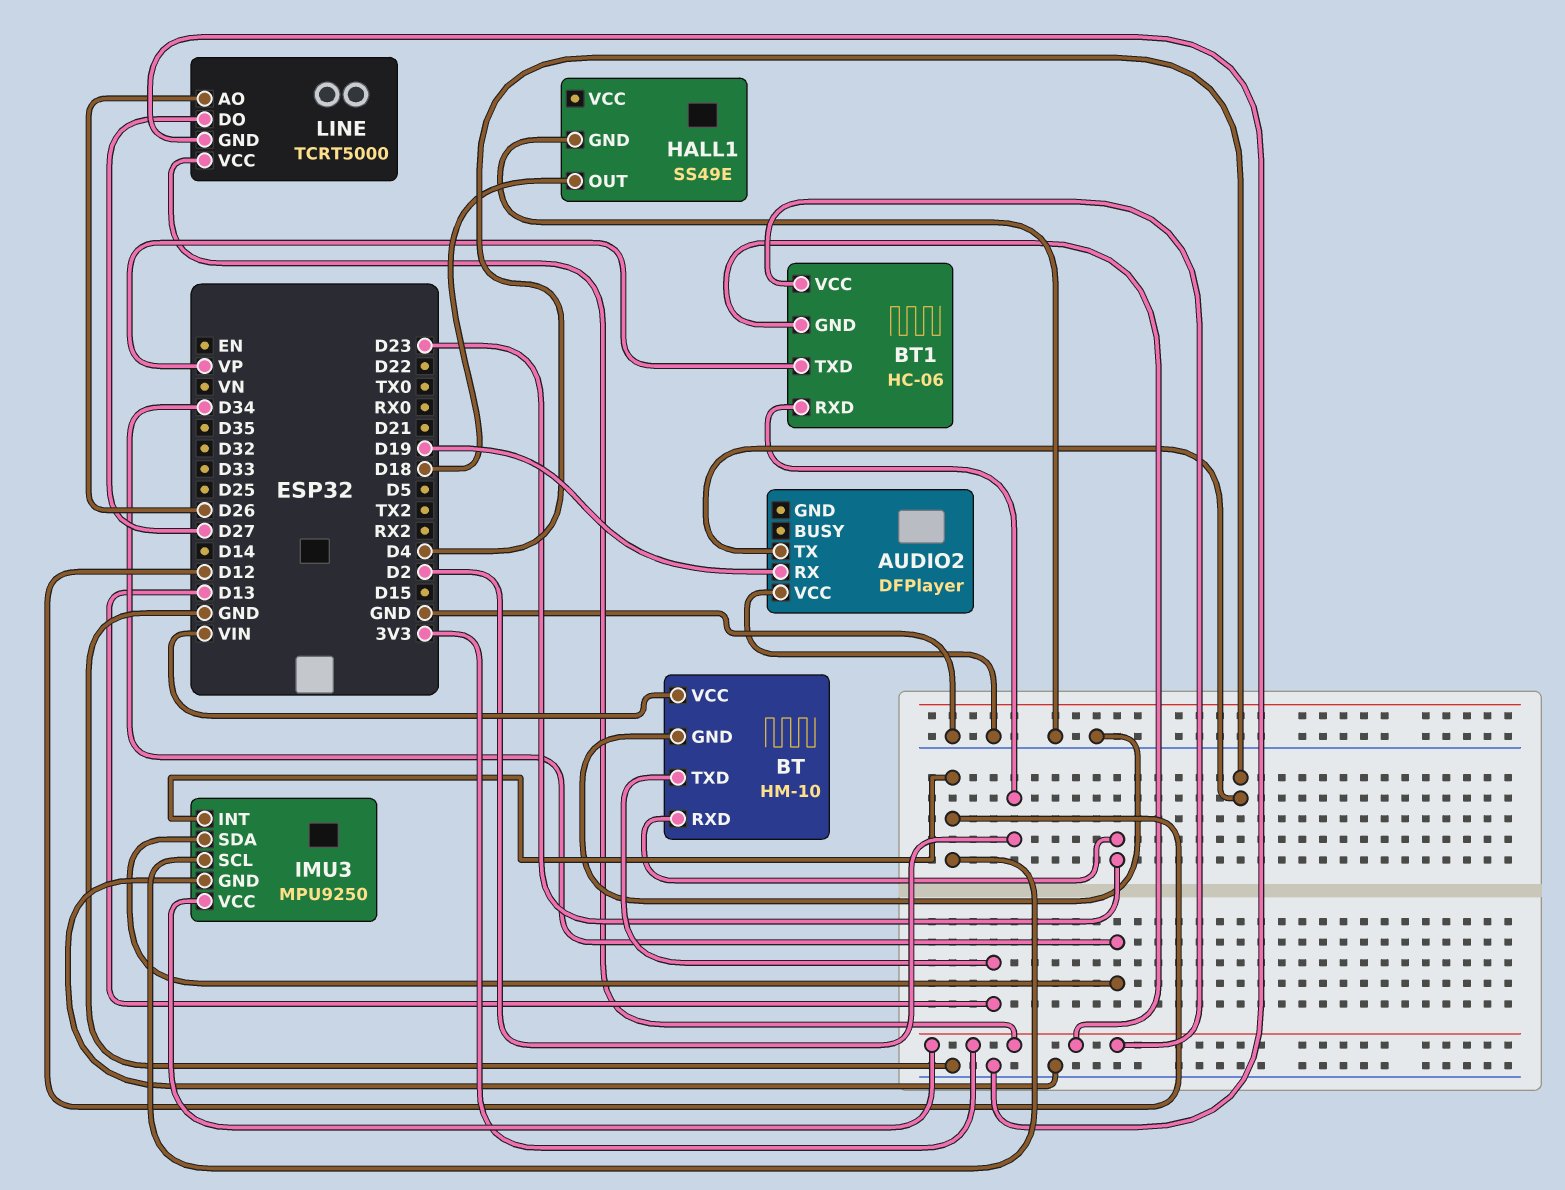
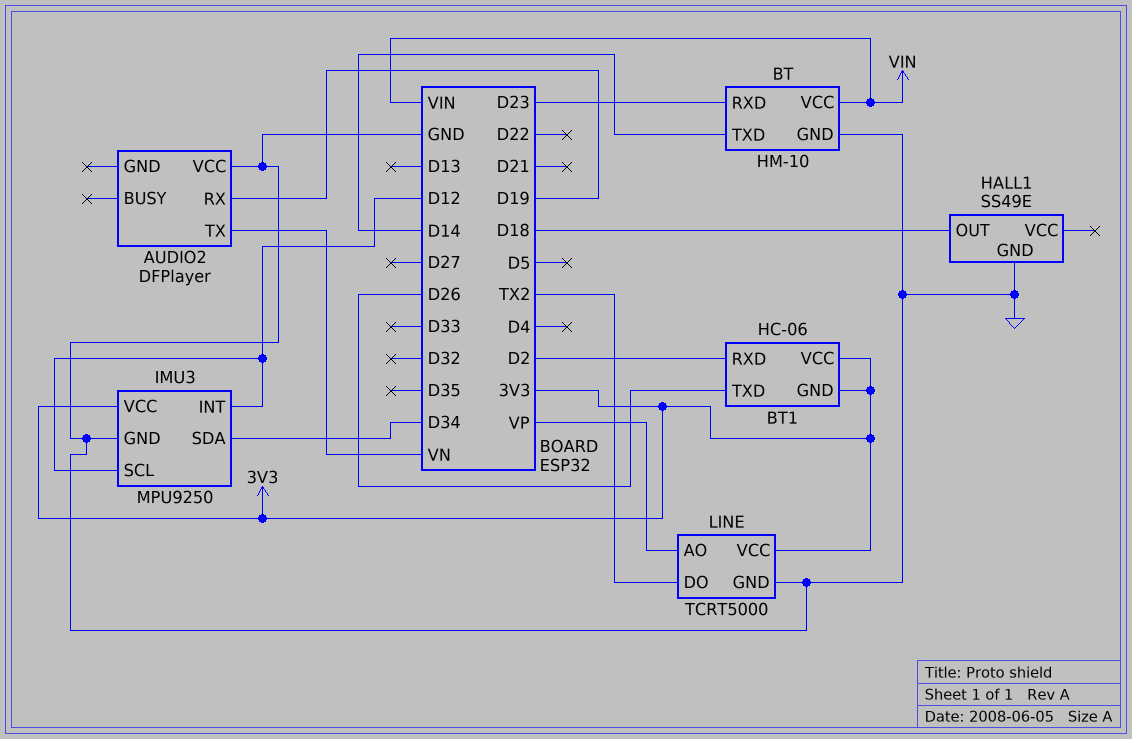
AUDIO2 pin TX: D4 -> VN
BT pin TXD: D13 -> D14
BT1 pin TXD: VP -> D26
LINE pin AO: D26 -> VP
LINE pin DO: D27 -> TX2

